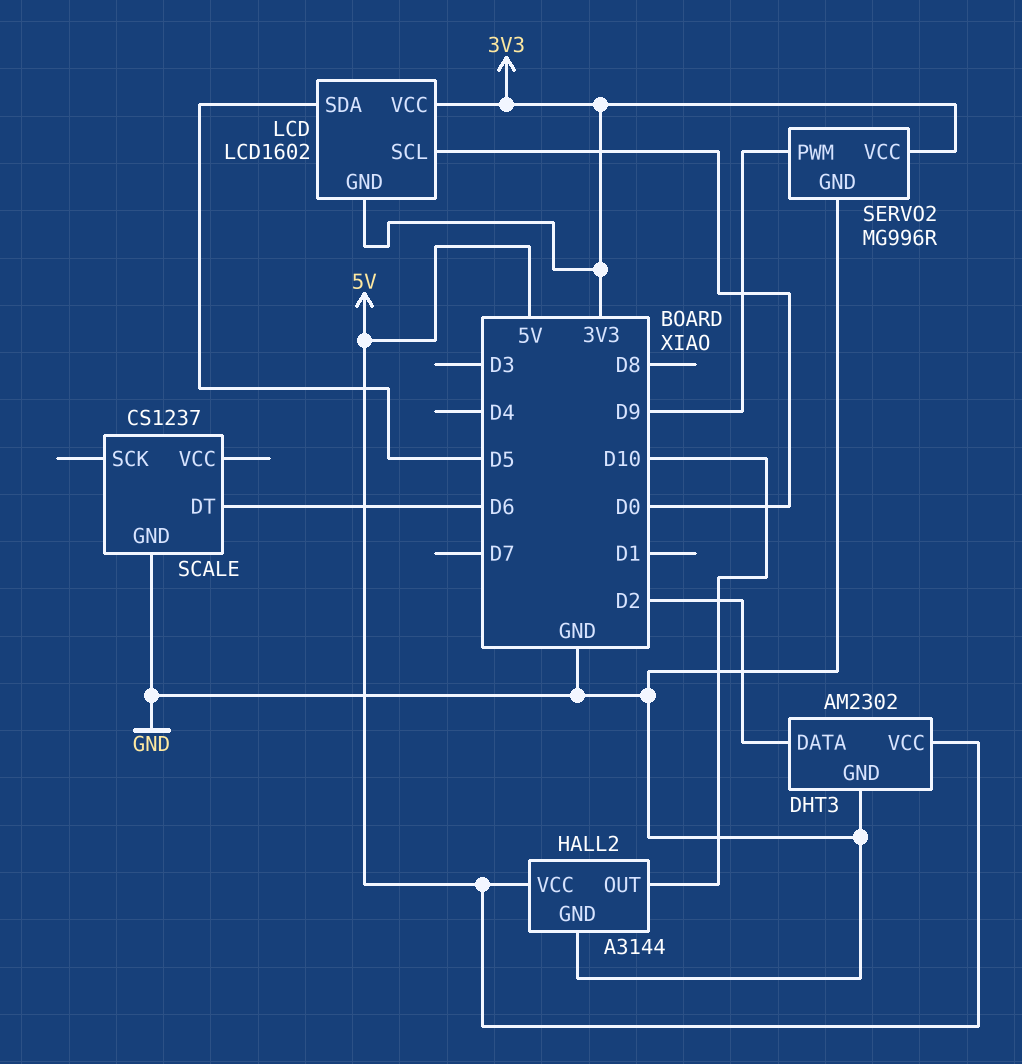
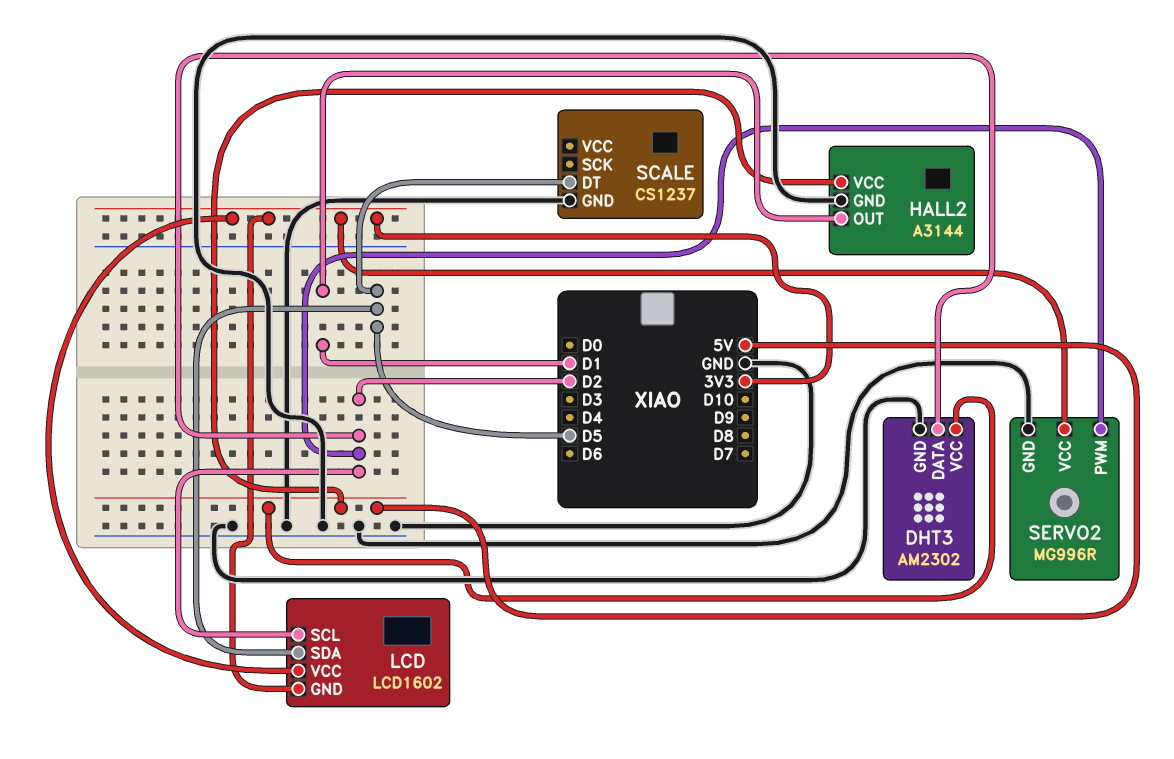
HALL2 pin OUT: D10 -> D1
LCD pin SCL: D0 -> D2
SCALE pin DT: D6 -> D5
SERVO2 pin PWM: D9 -> D2

